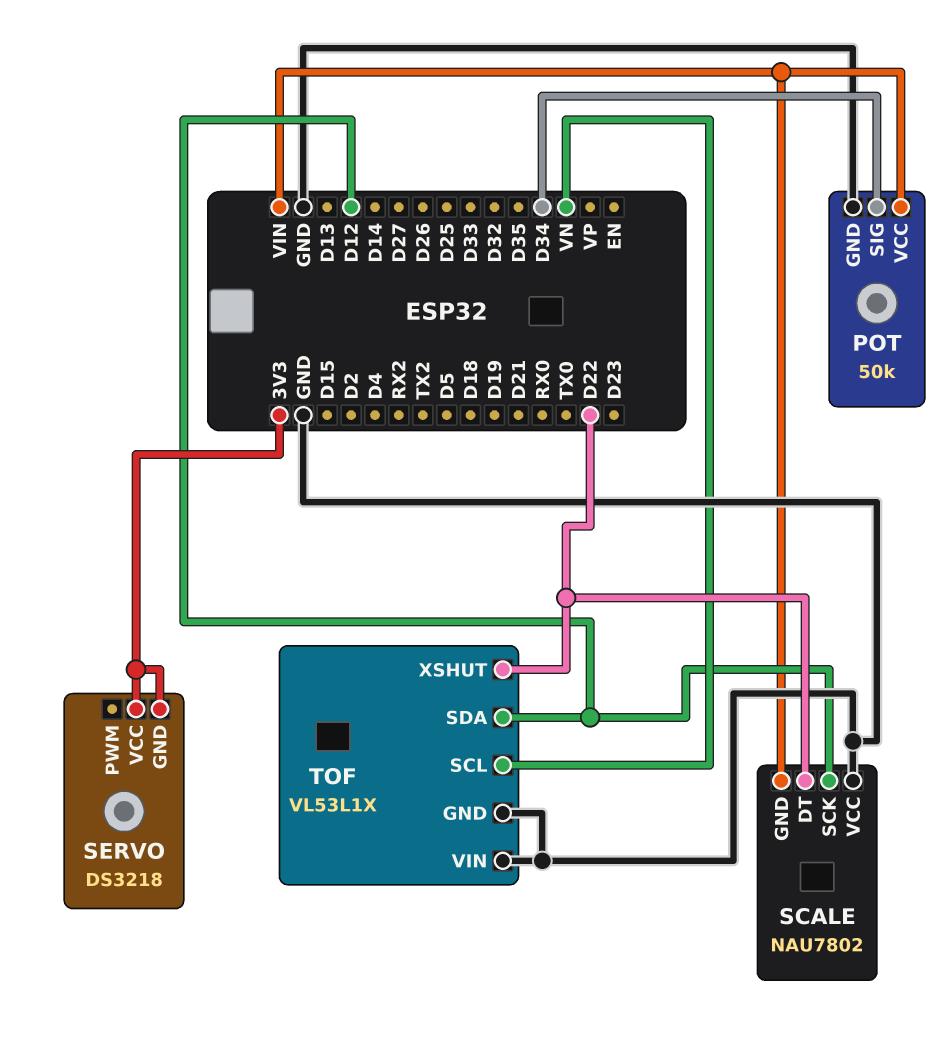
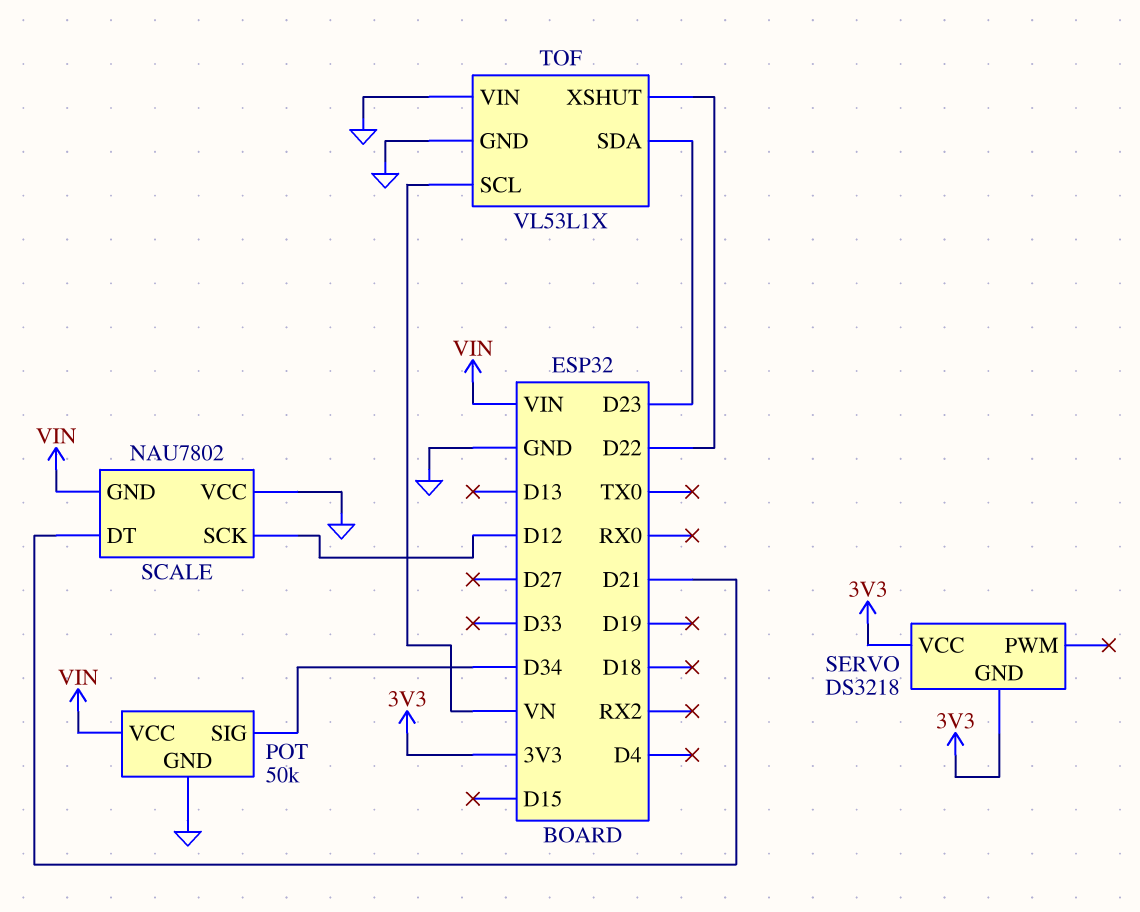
SCALE pin DT: D22 -> D21
TOF pin SDA: D12 -> D23

